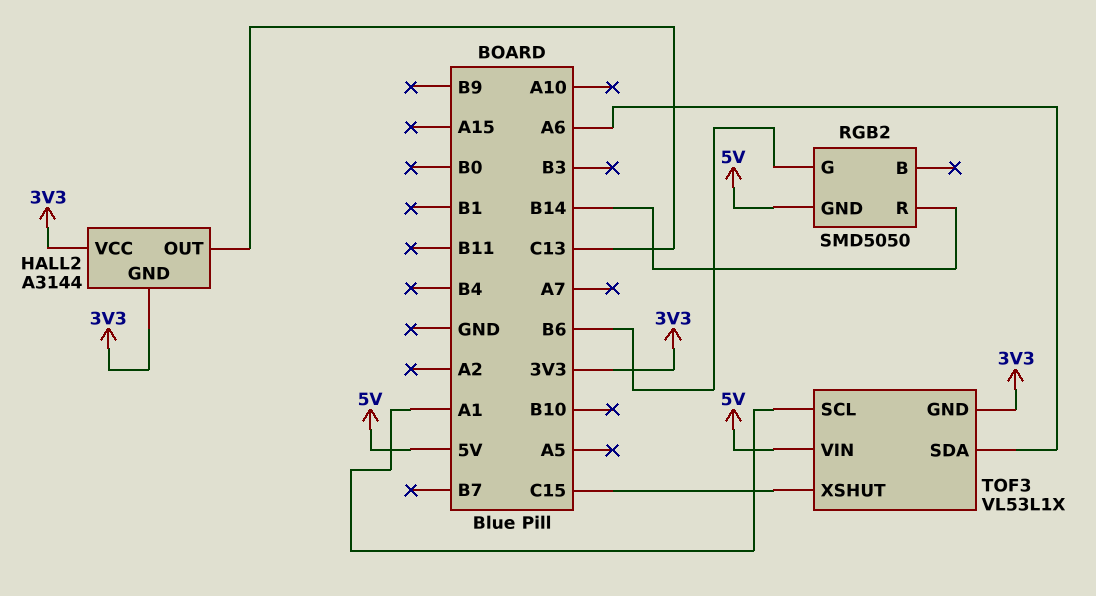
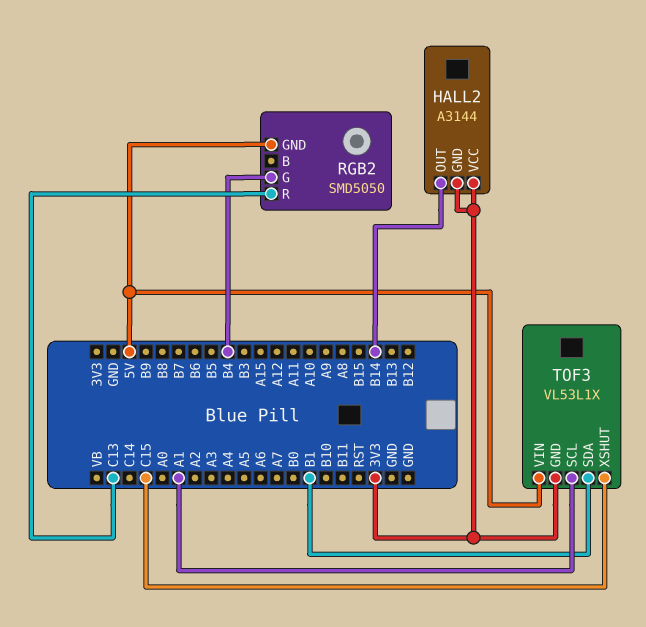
HALL2 pin OUT: C13 -> B14
RGB2 pin G: B6 -> B4
RGB2 pin R: B14 -> C13
TOF3 pin SDA: A6 -> B1

